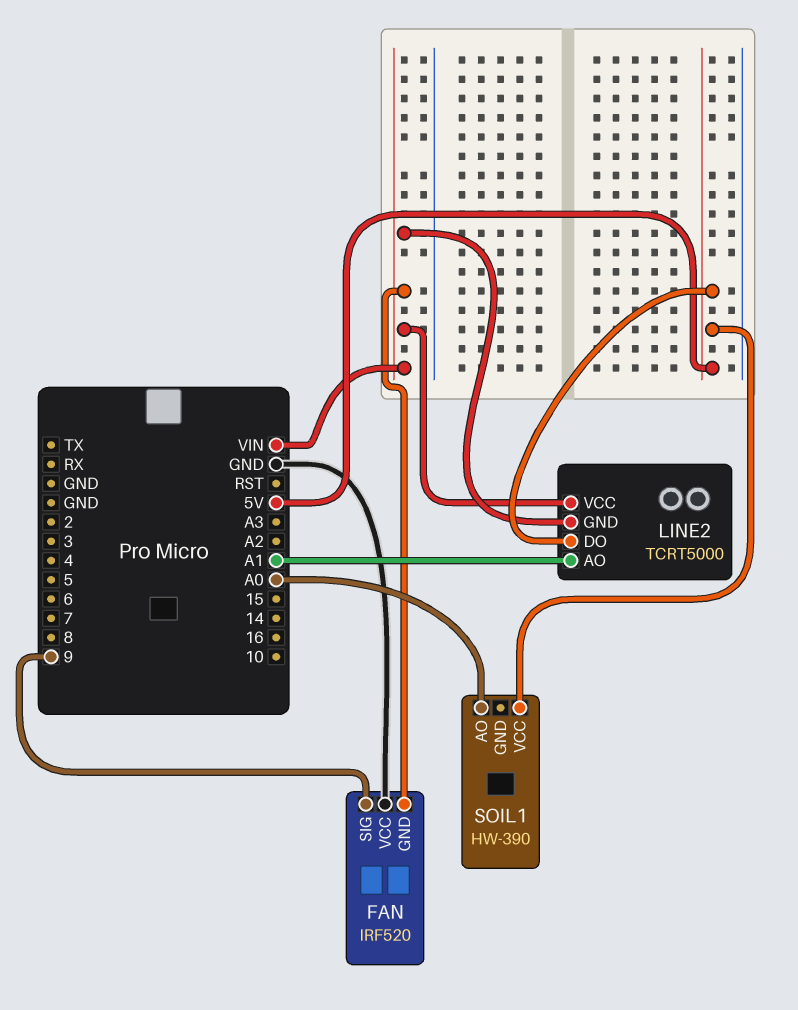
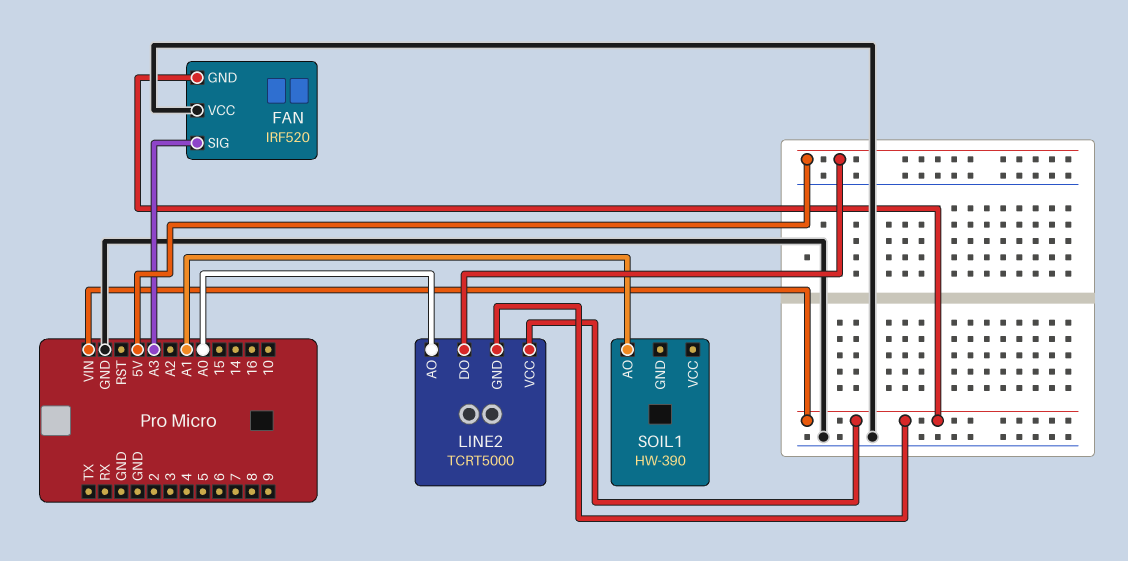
FAN pin SIG: 9 -> A3
LINE2 pin AO: A1 -> A0
SOIL1 pin AO: A0 -> A1
SOIL1 pin VCC: 5V -> none

